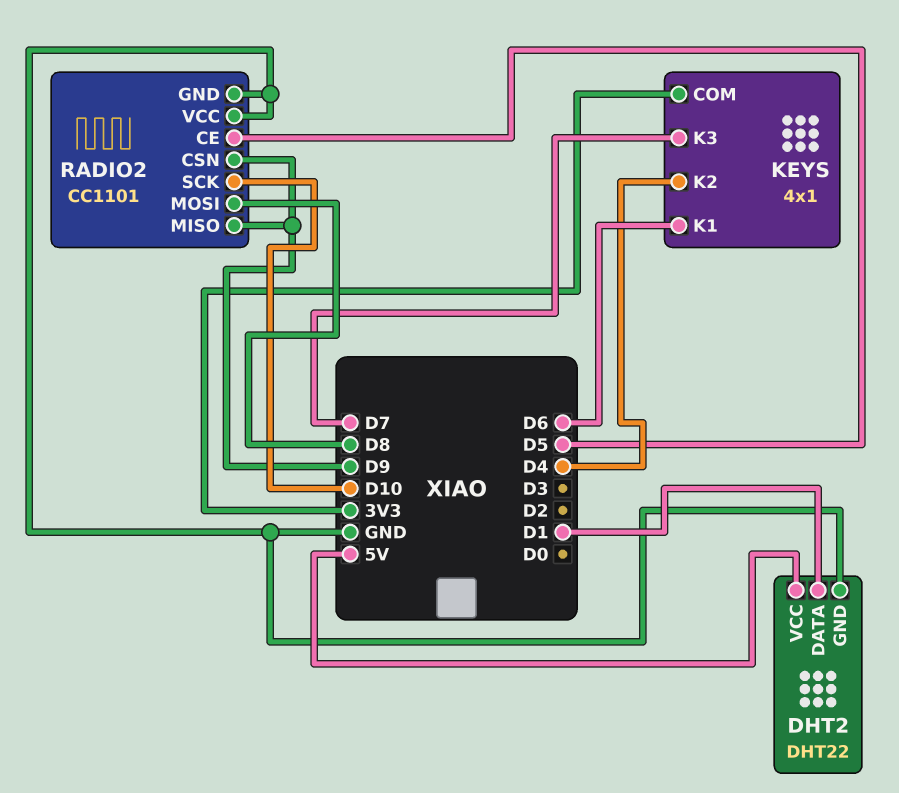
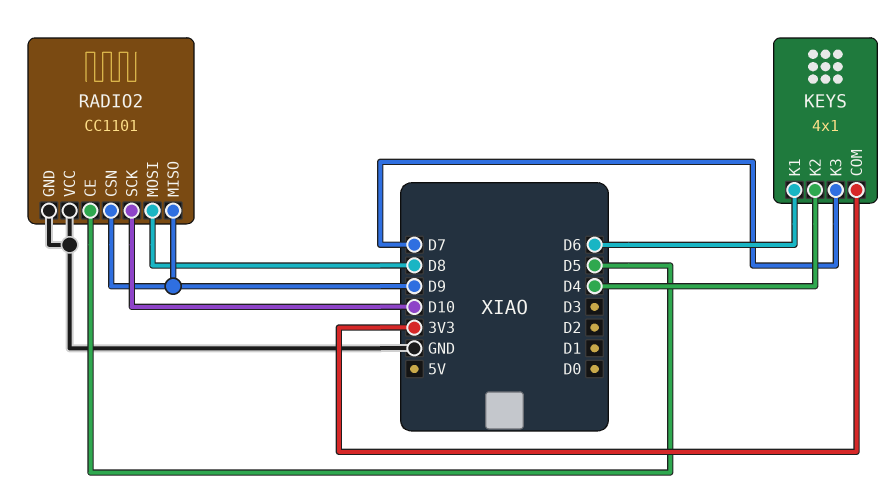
DHT2: DHT22 -> none
DHT2 pin DATA: D1 -> none
DHT2 pin GND: GND -> none
DHT2 pin VCC: 5V -> none

